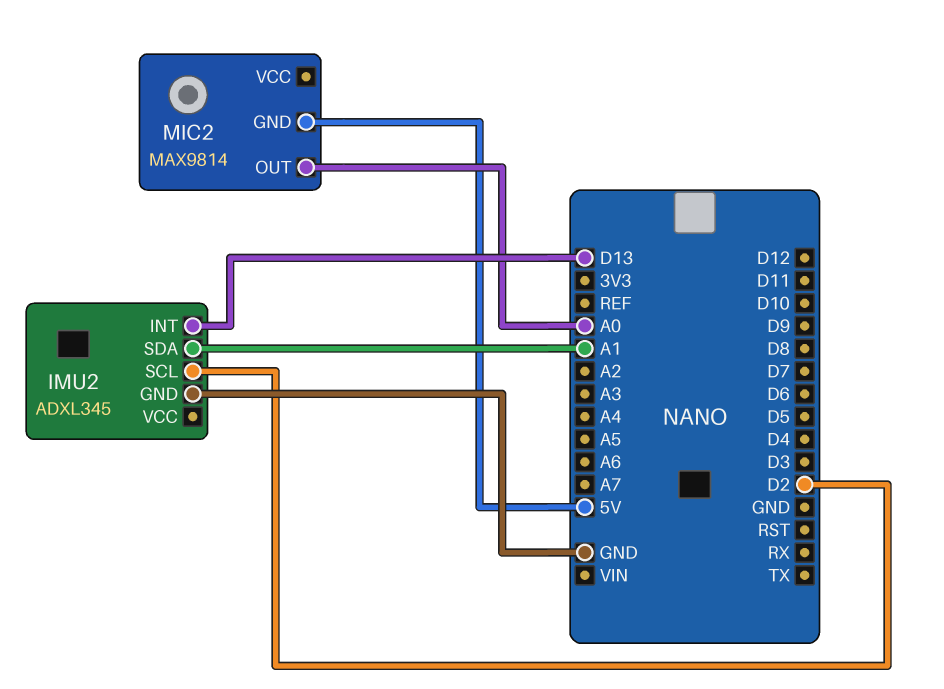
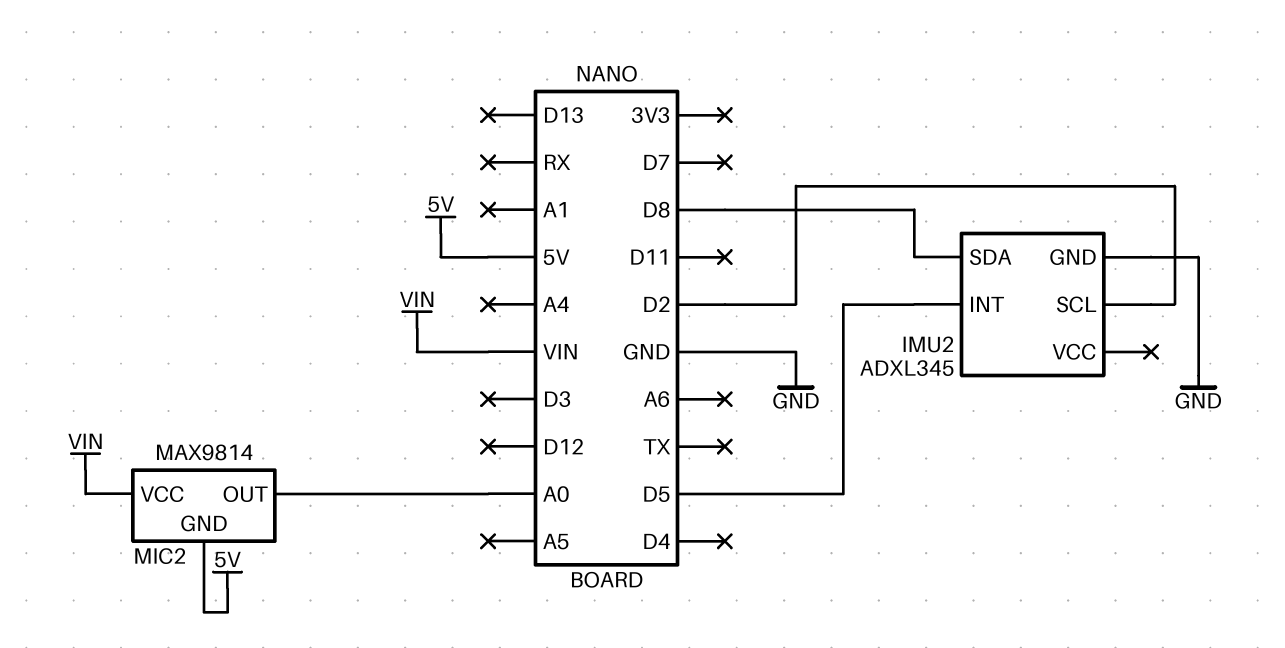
IMU2 pin INT: D13 -> D5
IMU2 pin SDA: A1 -> D8
MIC2 pin VCC: none -> VIN

